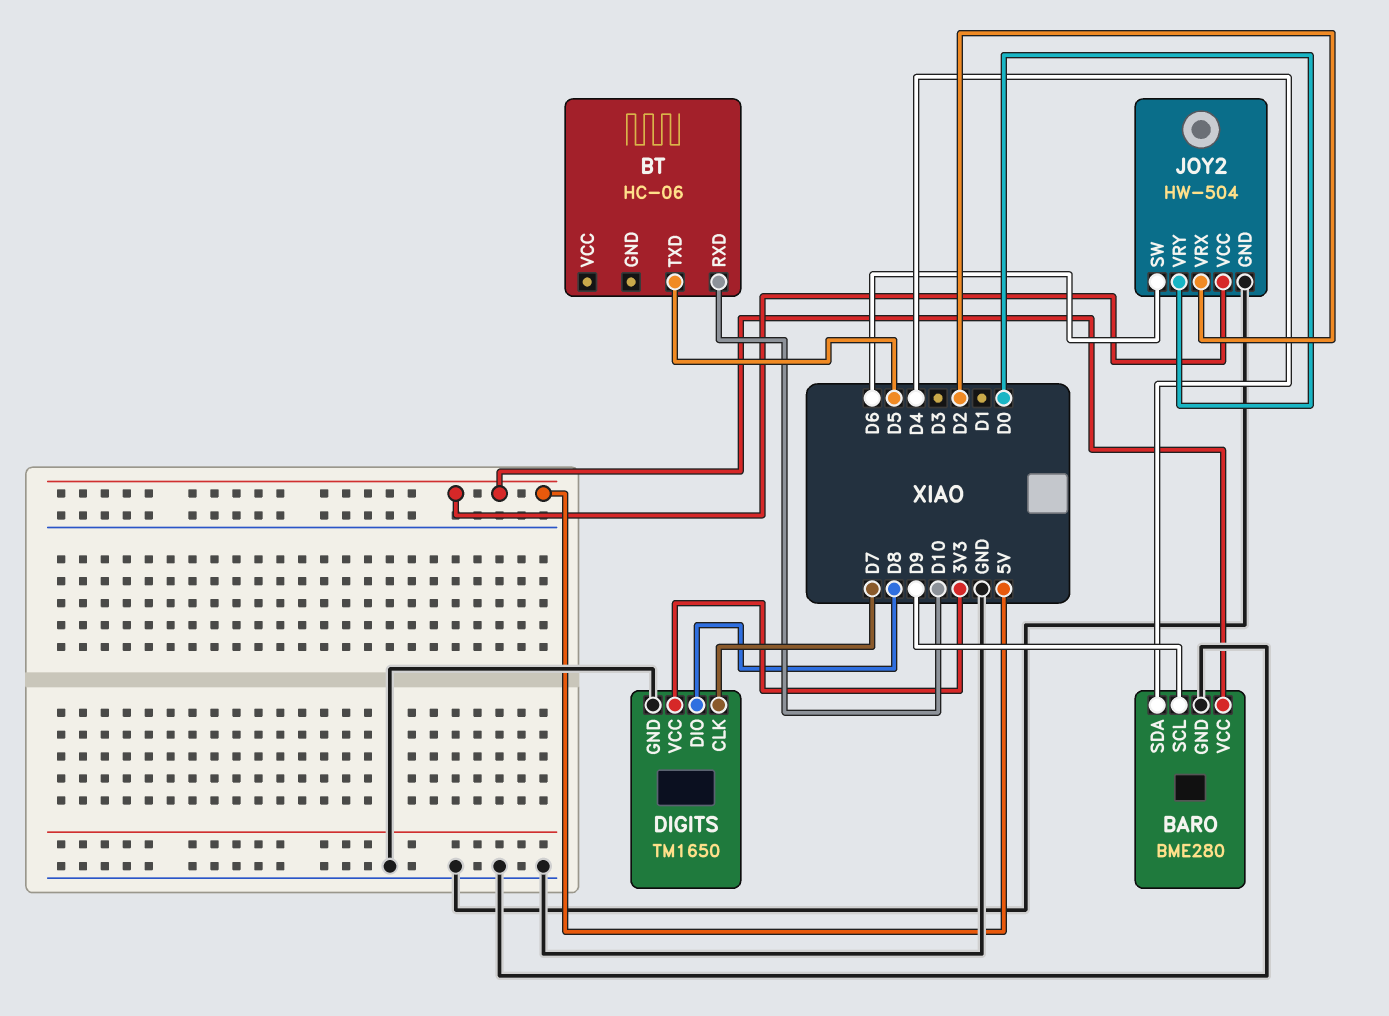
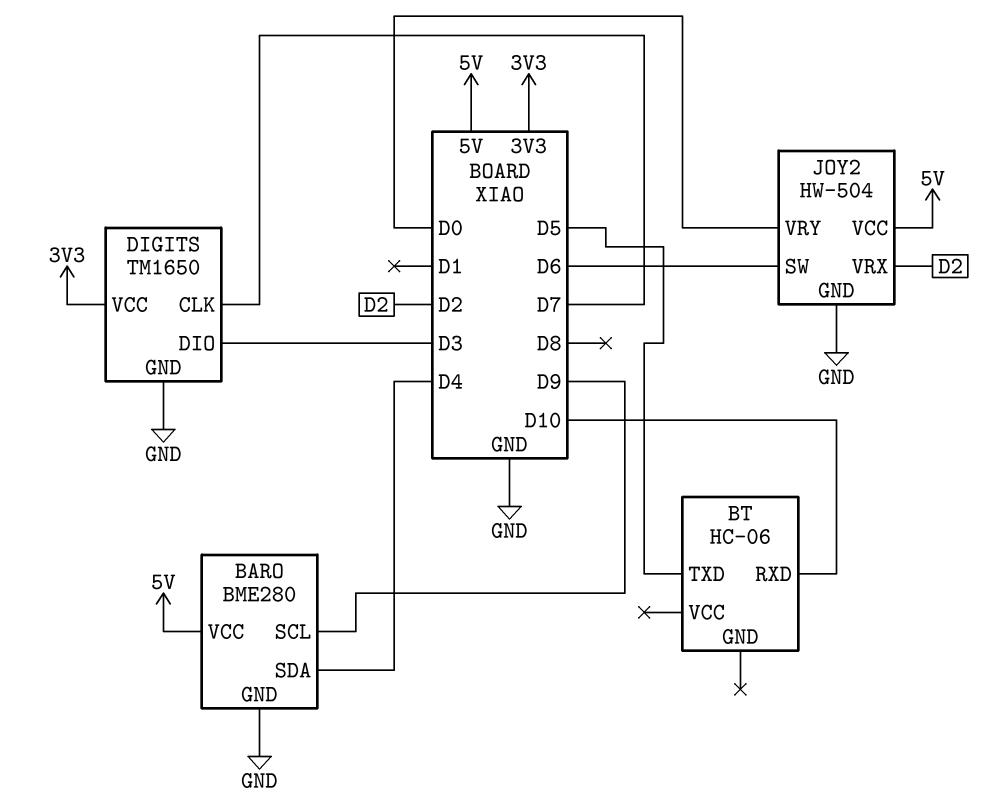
DIGITS pin DIO: D8 -> D3

